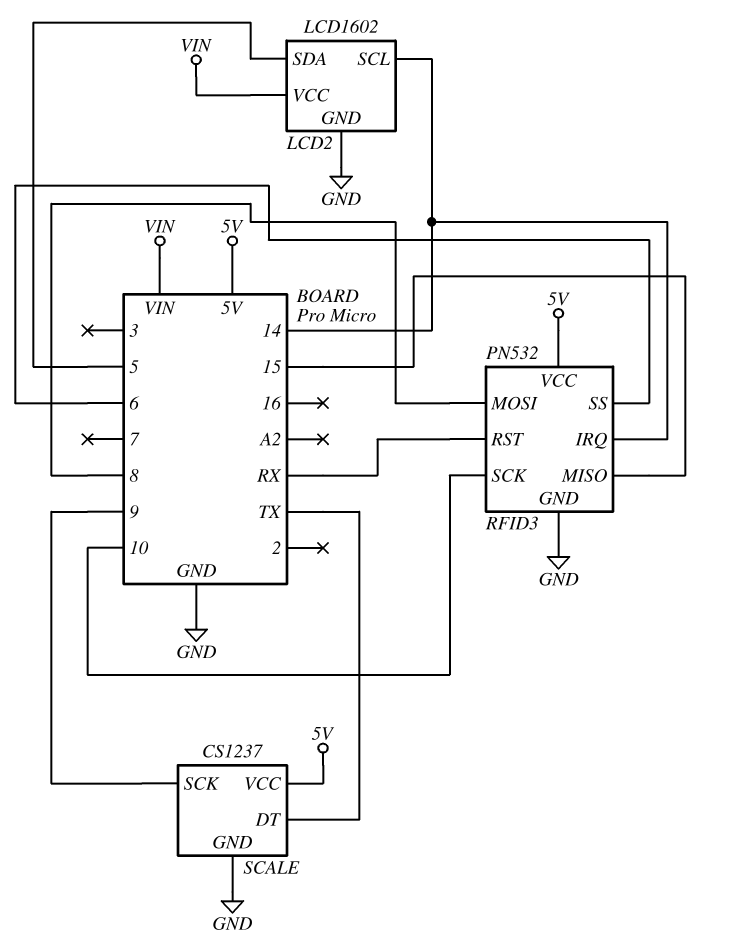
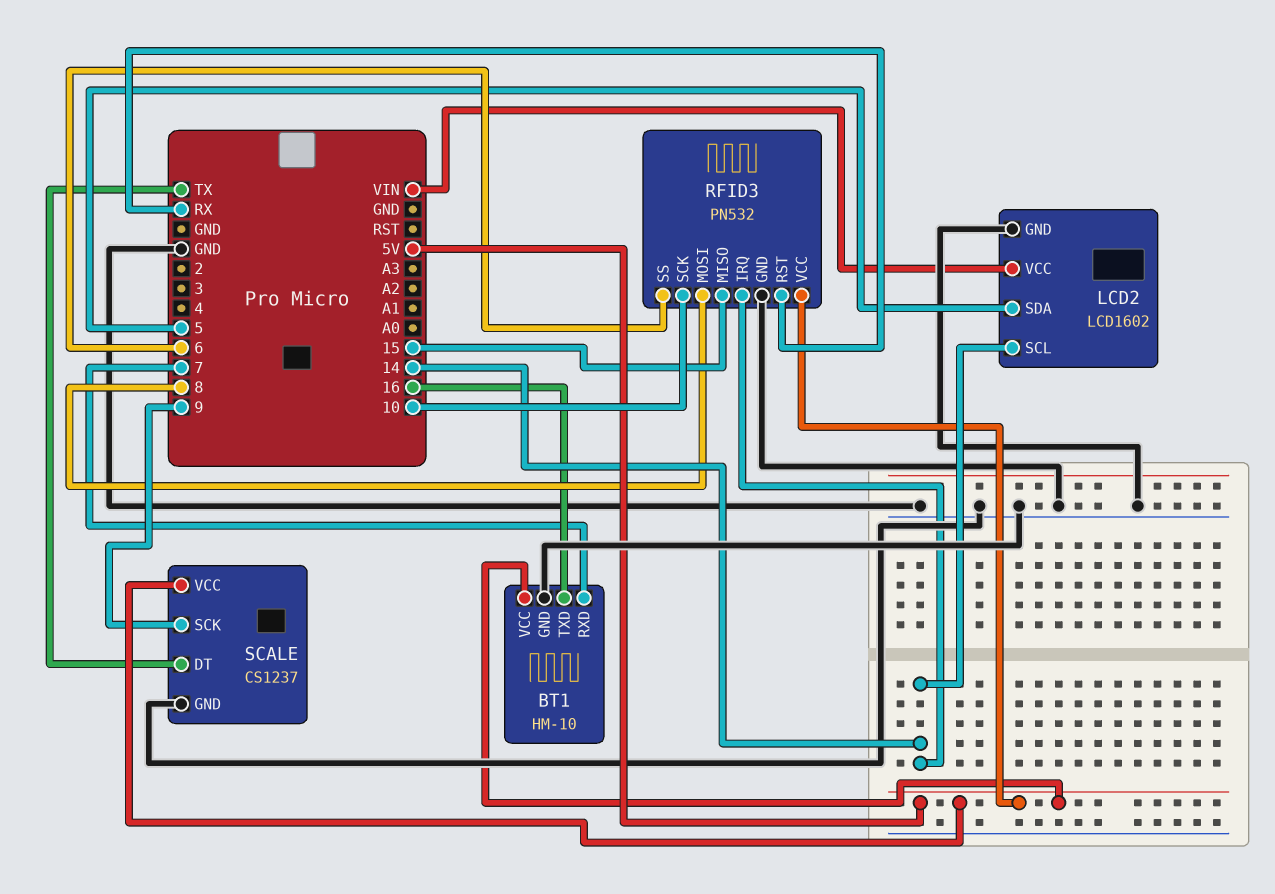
BT1: none -> HM-10
BT1 pin GND: none -> GND
BT1 pin RXD: none -> 7
BT1 pin TXD: none -> 16
BT1 pin VCC: none -> 5V

